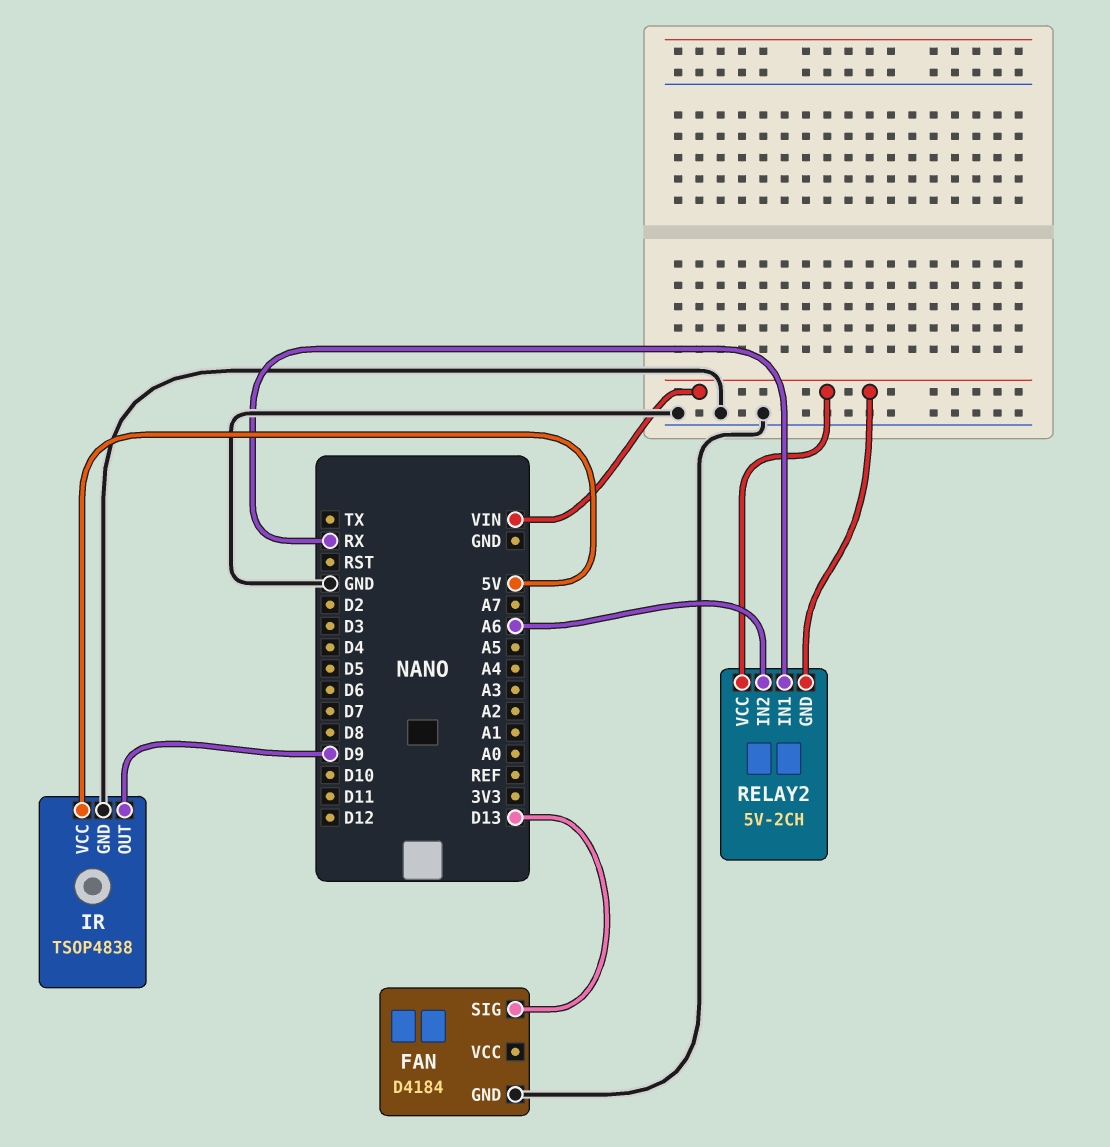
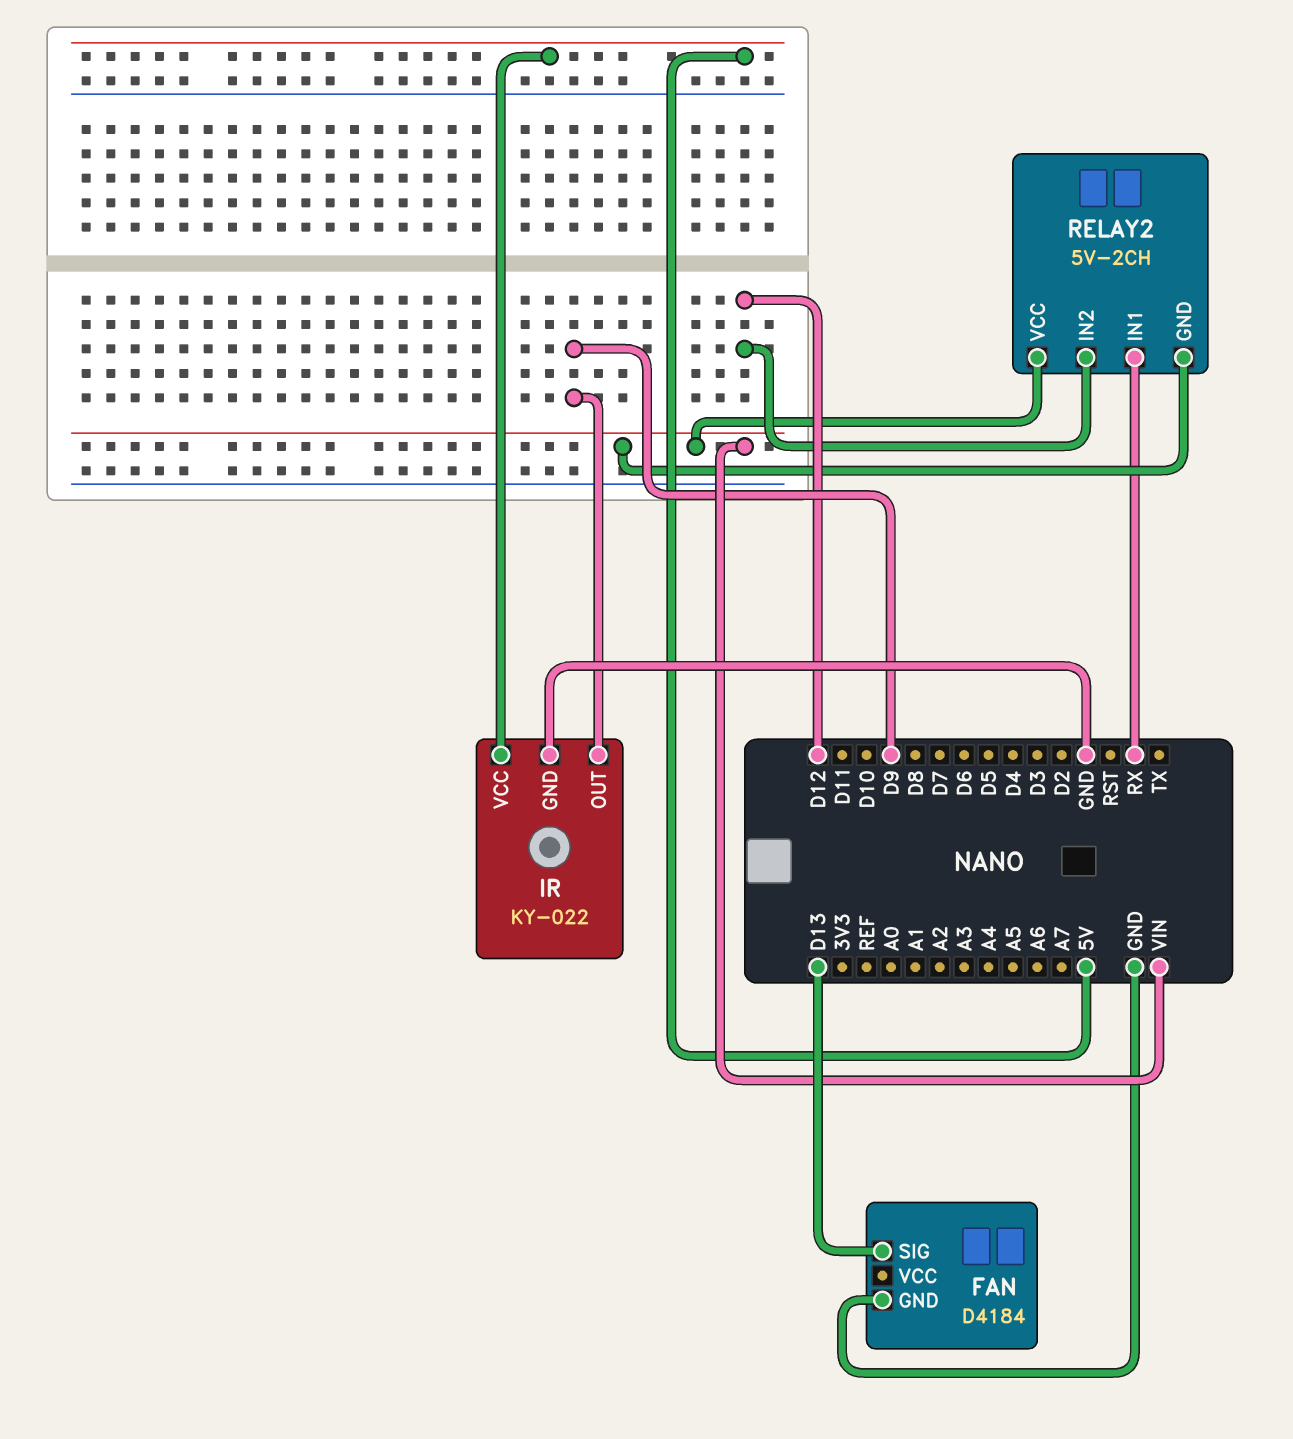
IR: TSOP4838 -> KY-022
RELAY2 pin IN2: A6 -> D12

